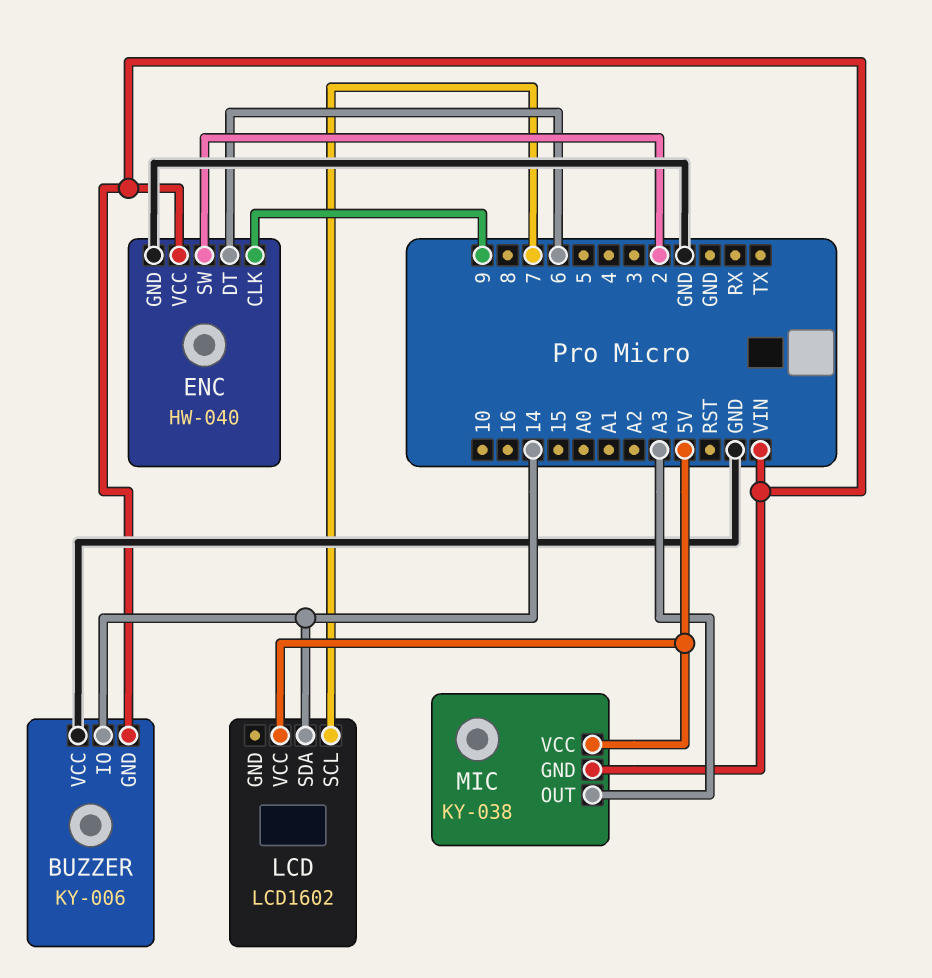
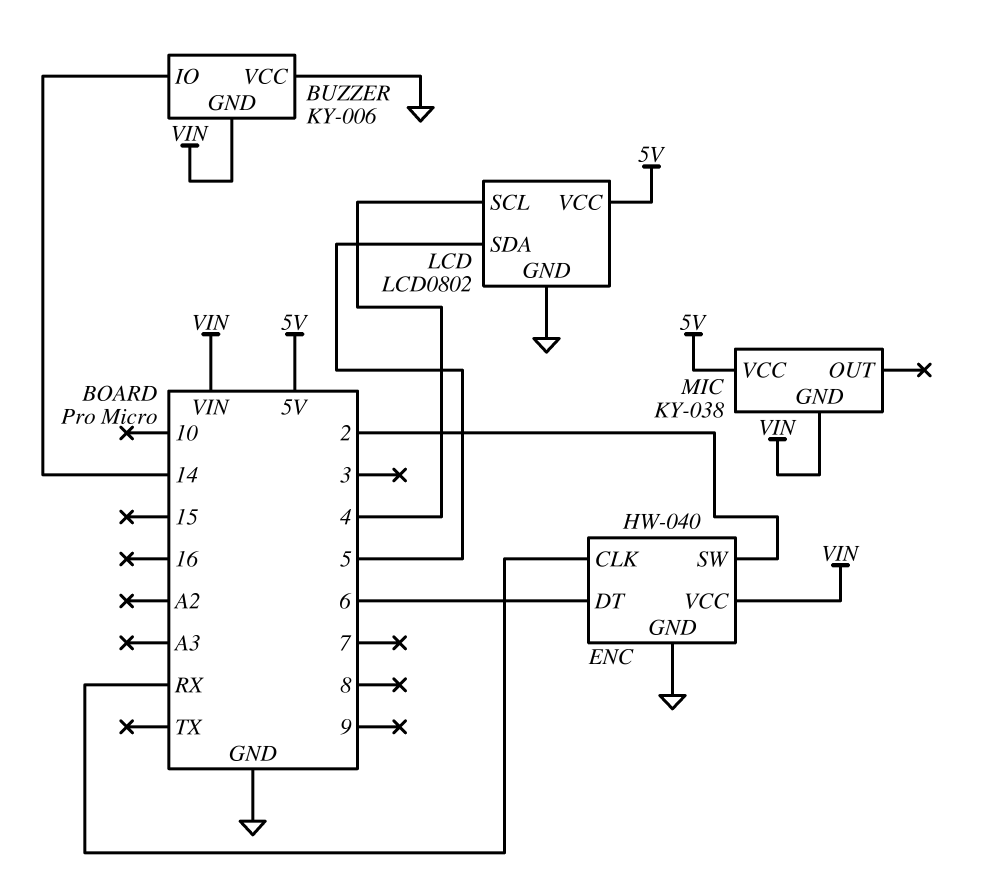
ENC pin CLK: 9 -> RX
LCD: LCD1602 -> LCD0802
LCD pin GND: none -> GND
LCD pin SCL: 7 -> 4
LCD pin SDA: 14 -> 5
MIC pin OUT: A3 -> none

